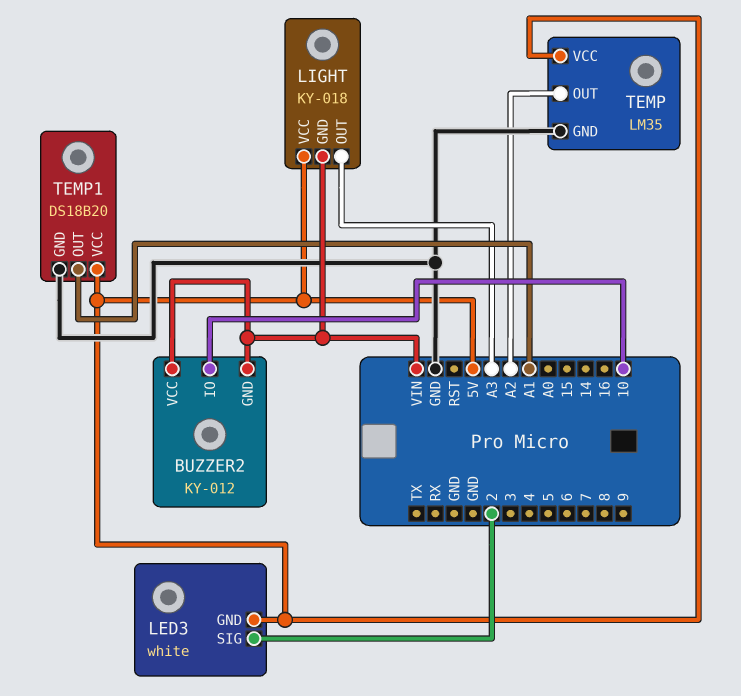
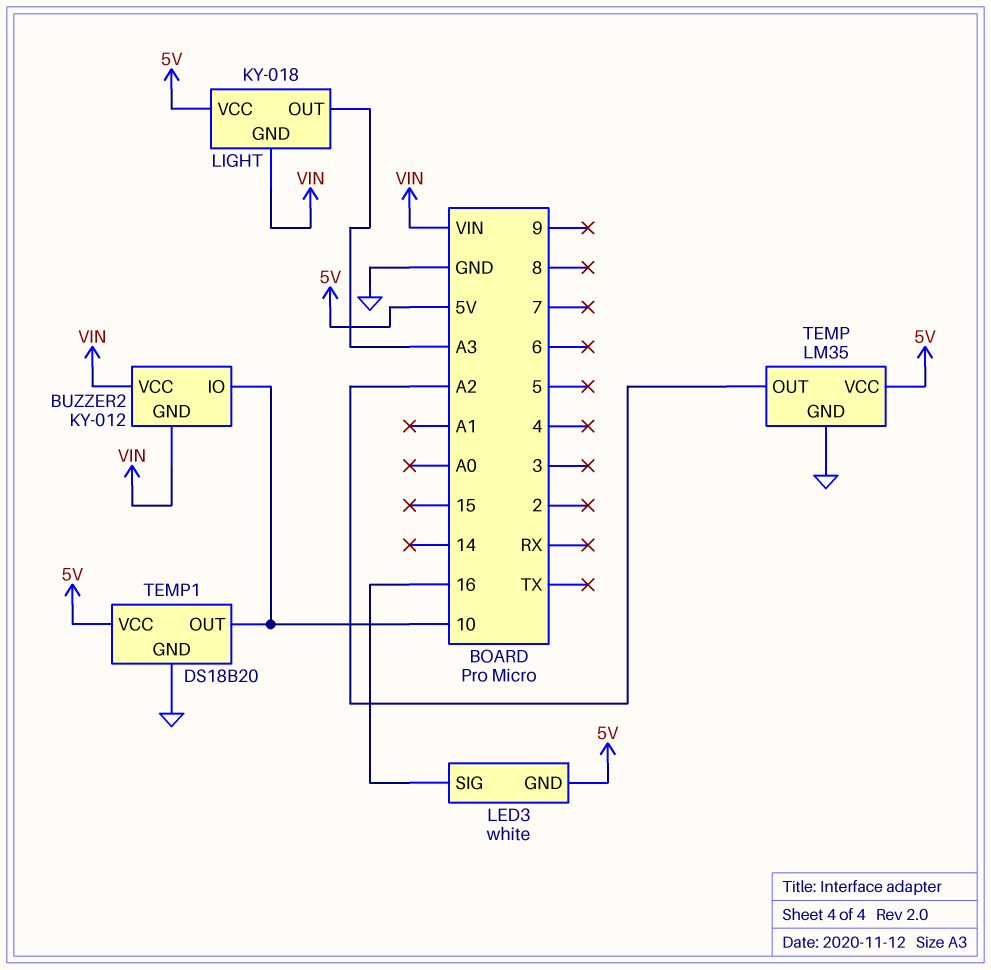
LED3 pin SIG: 2 -> 16
TEMP1 pin OUT: A1 -> 10

